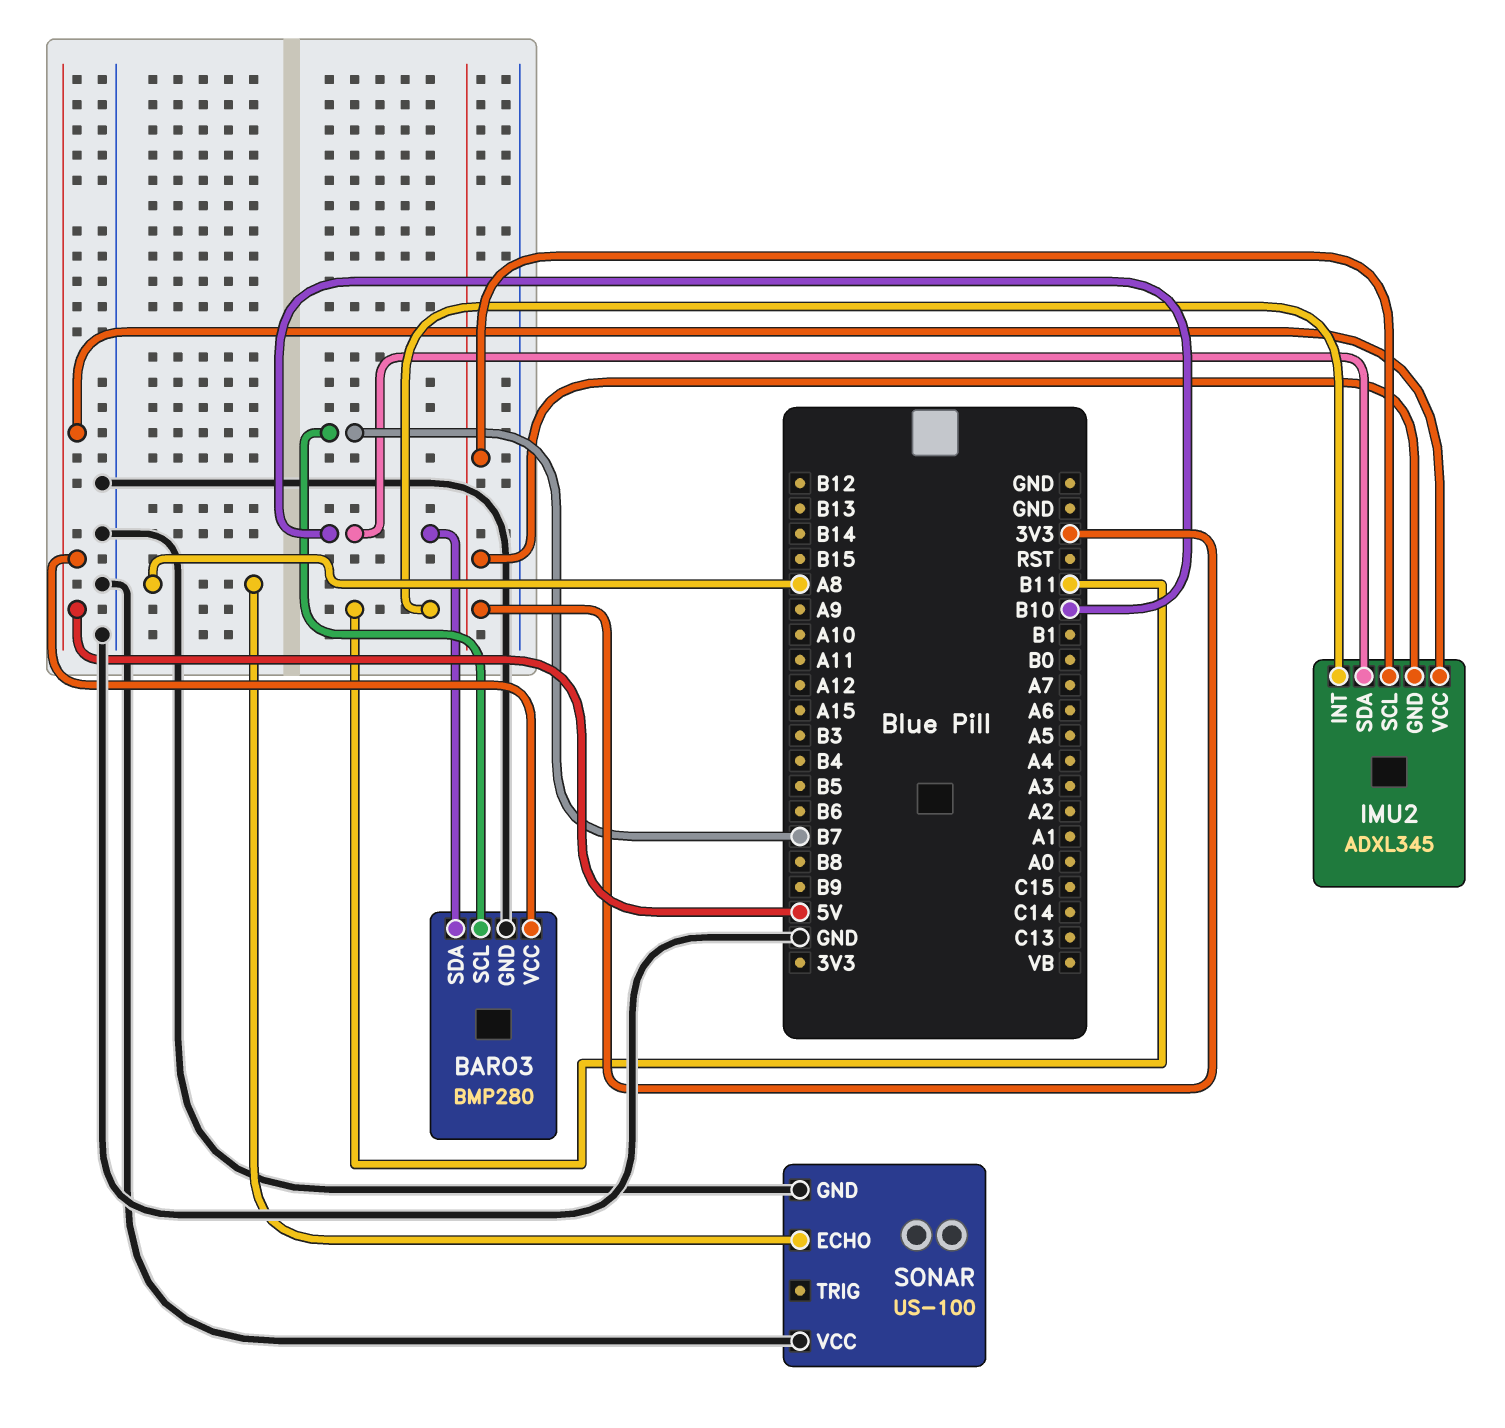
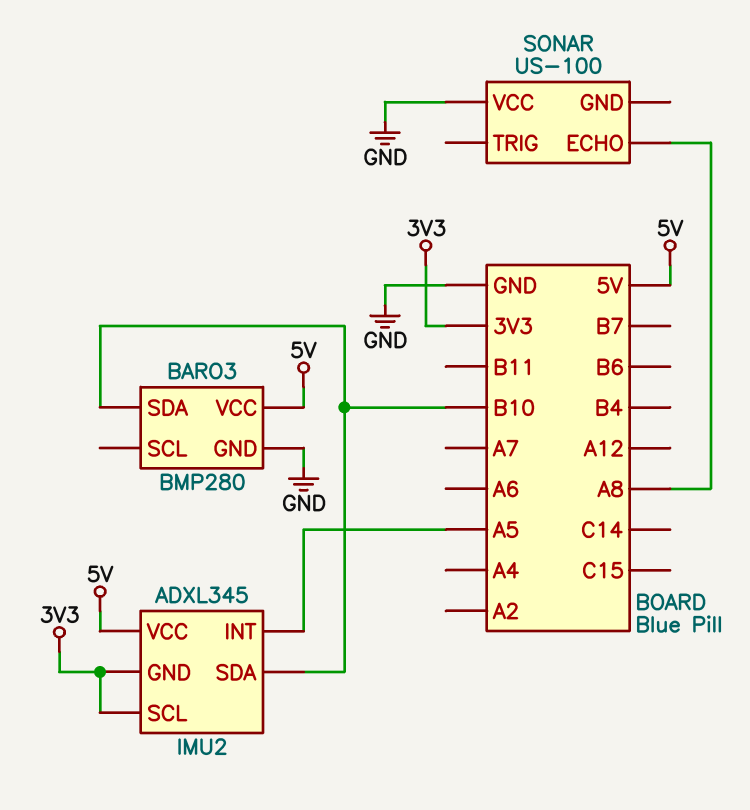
BARO3 pin SCL: B7 -> none
IMU2 pin INT: B11 -> A5
SONAR pin GND: GND -> none

